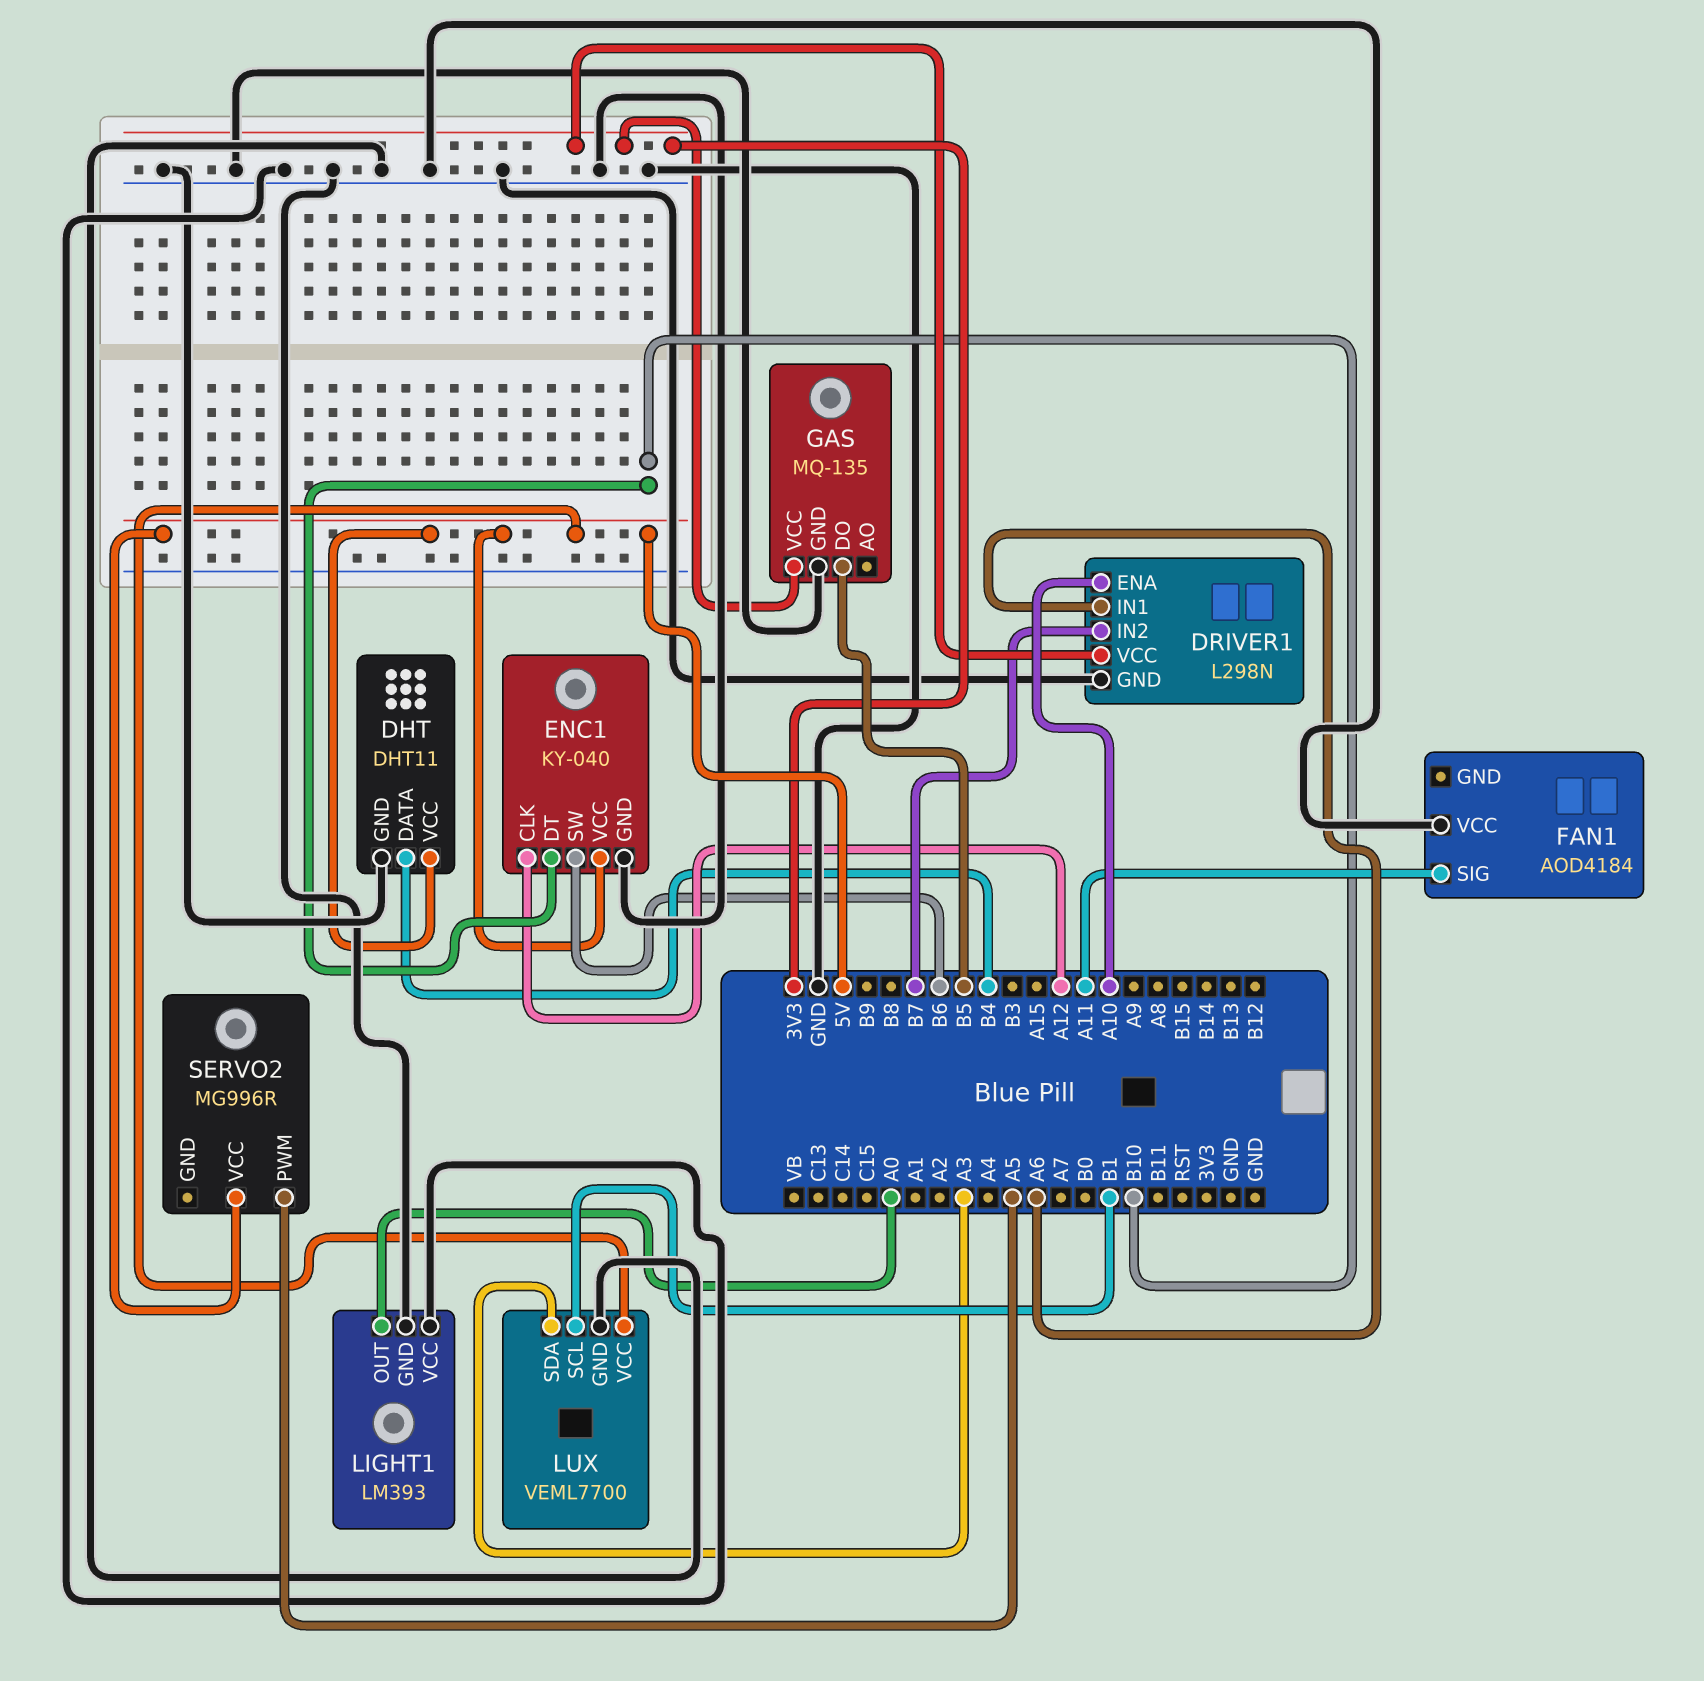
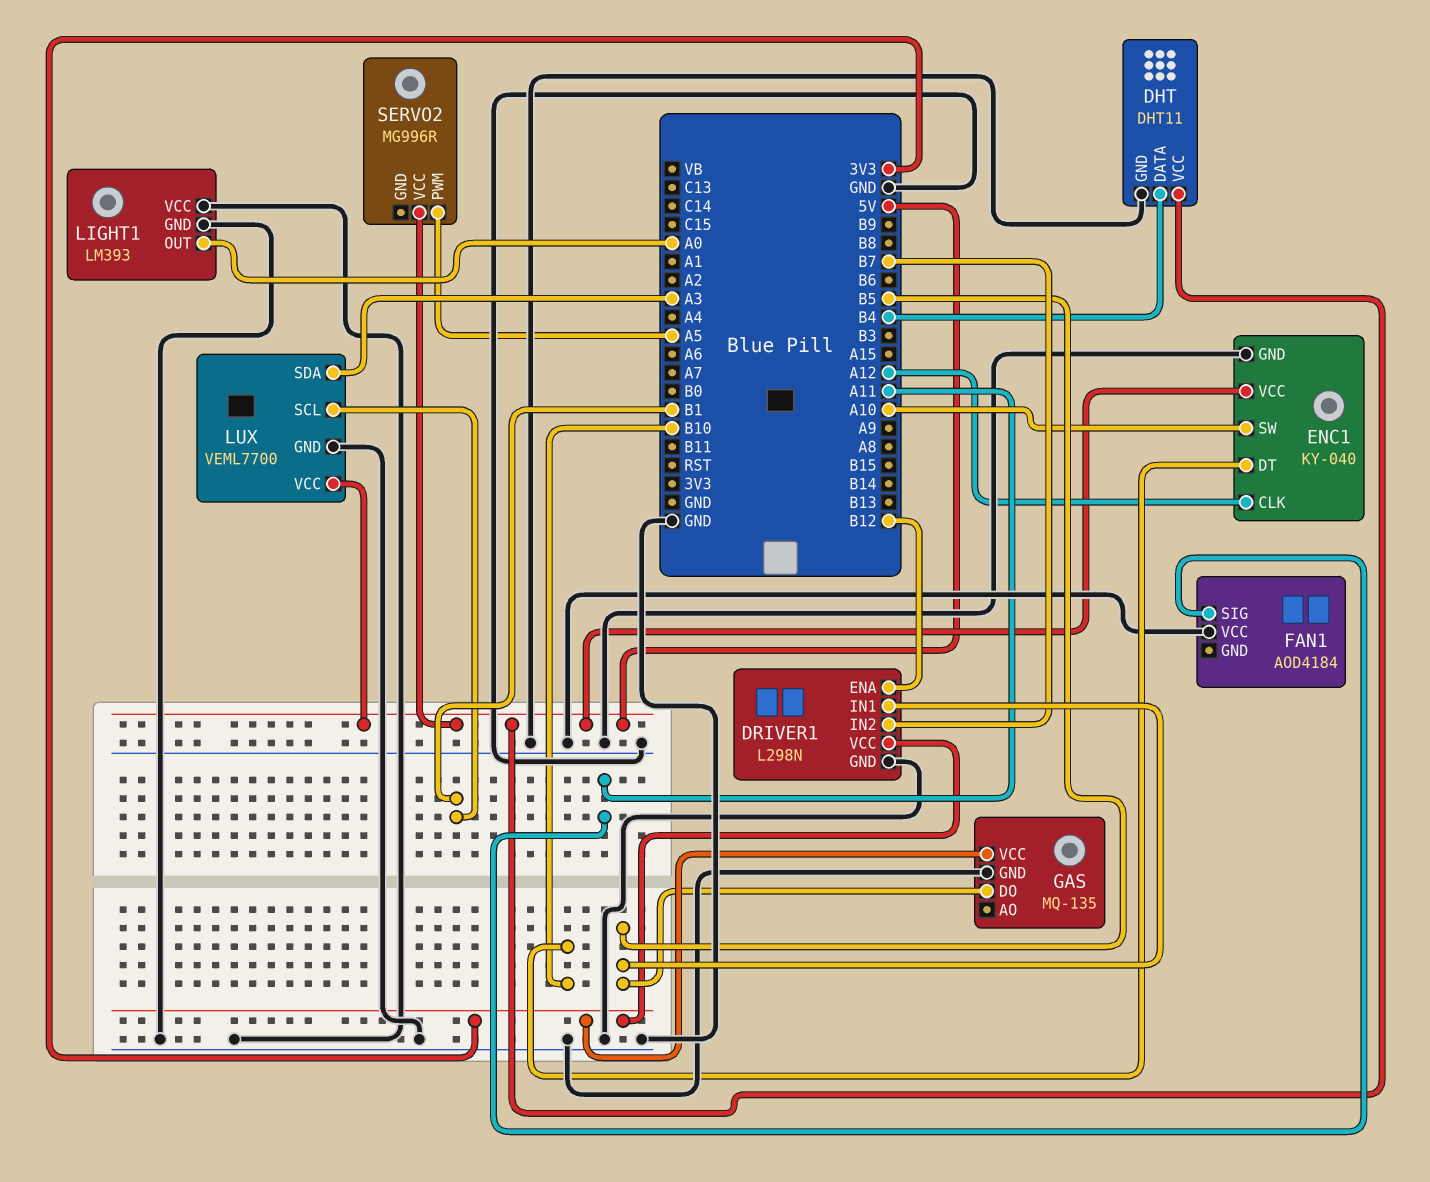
DRIVER1 pin ENA: A10 -> B12
DRIVER1 pin IN1: A6 -> B5
ENC1 pin SW: B6 -> A10

